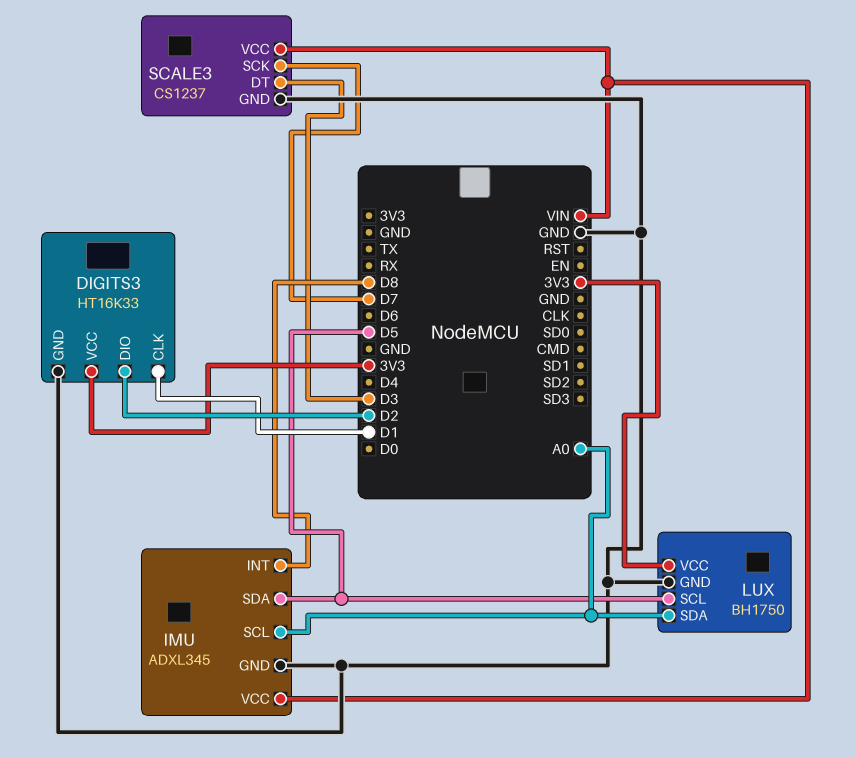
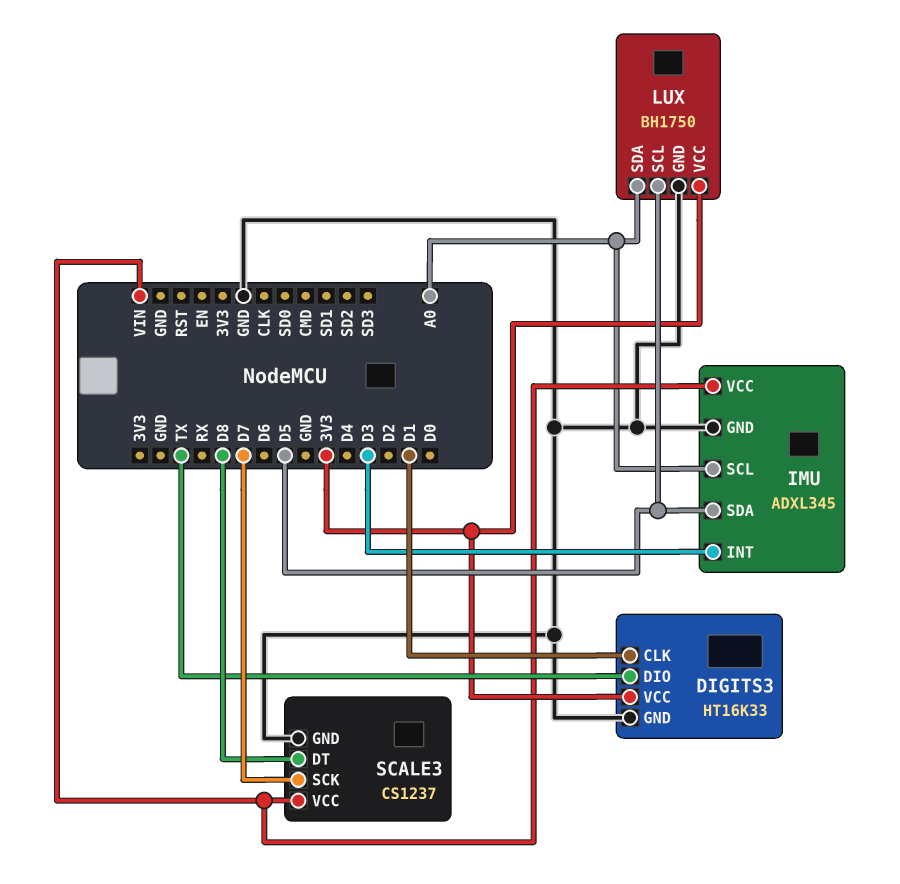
DIGITS3 pin DIO: D2 -> TX
IMU pin INT: D8 -> D3
SCALE3 pin DT: D3 -> D8

